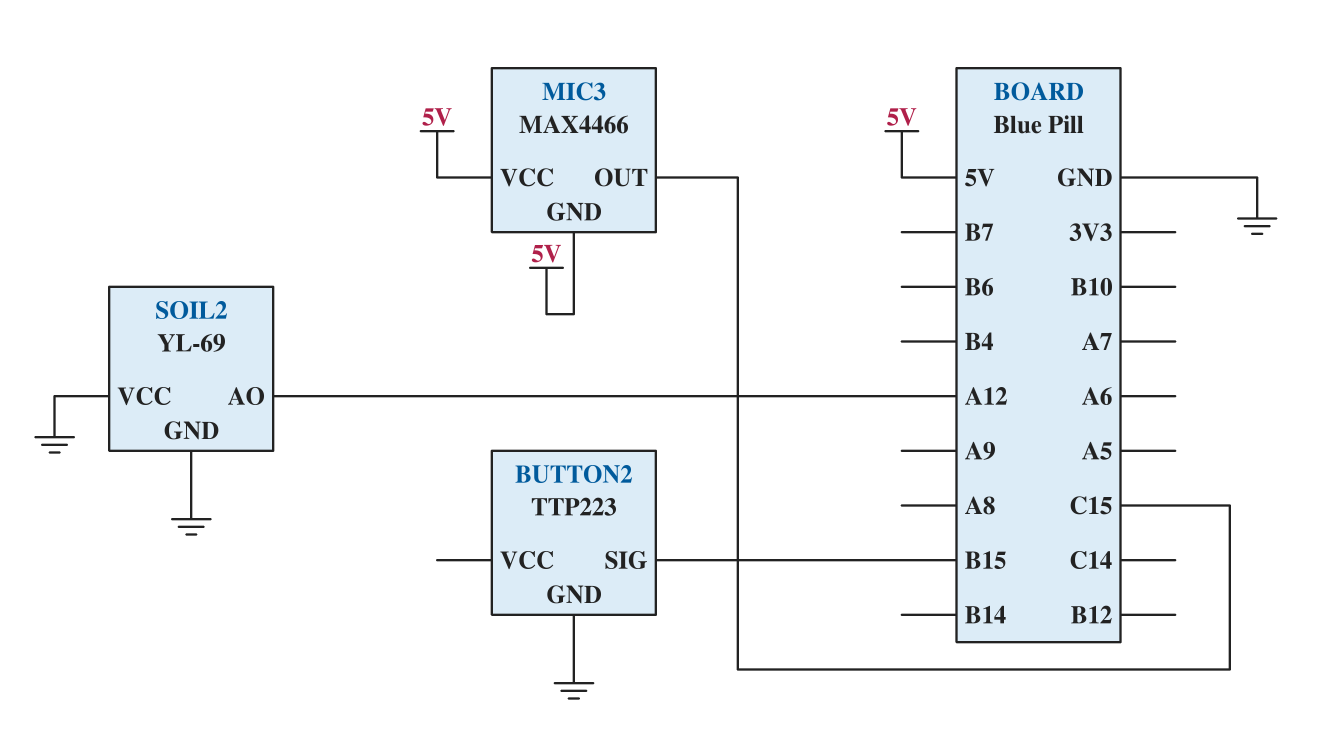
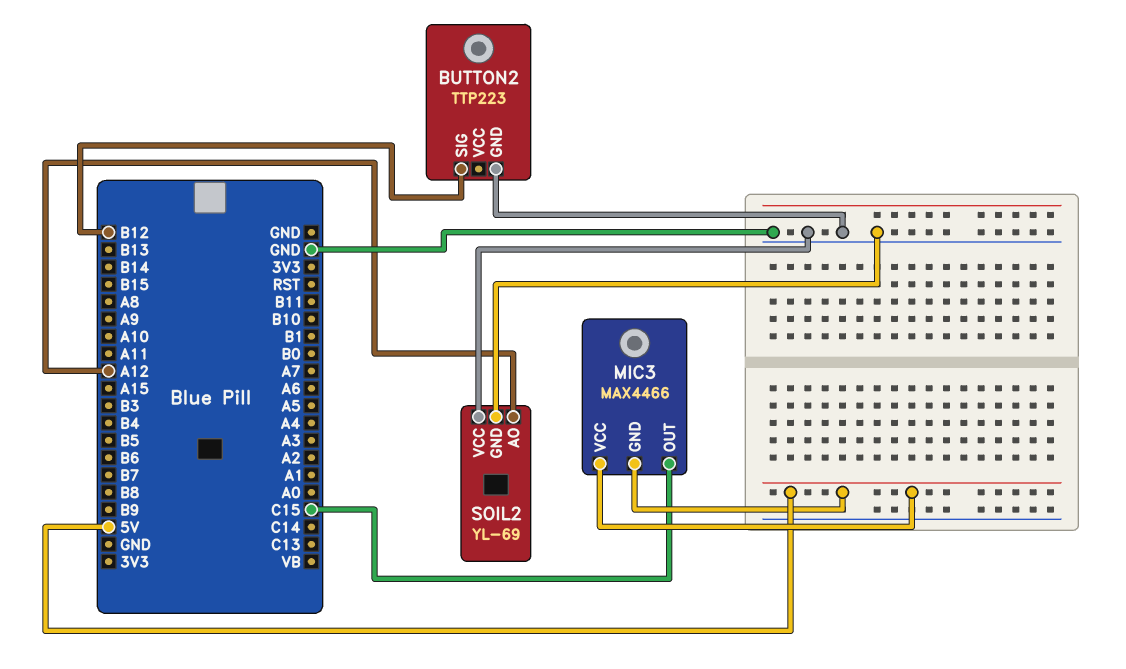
BUTTON2 pin SIG: B15 -> B12

